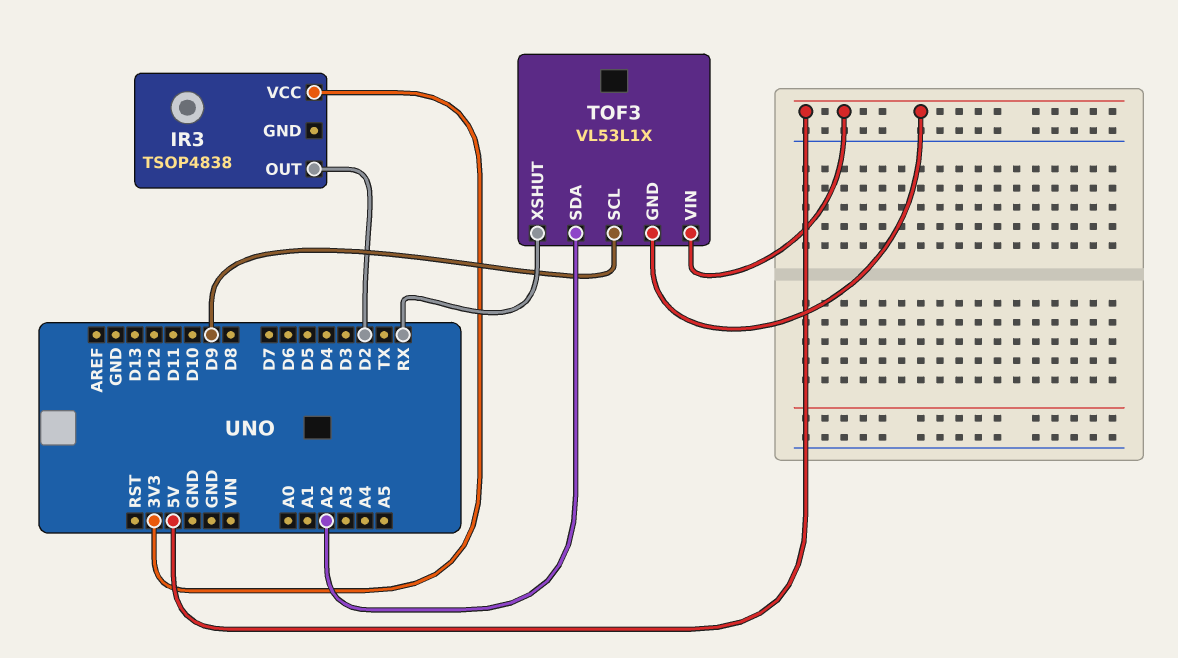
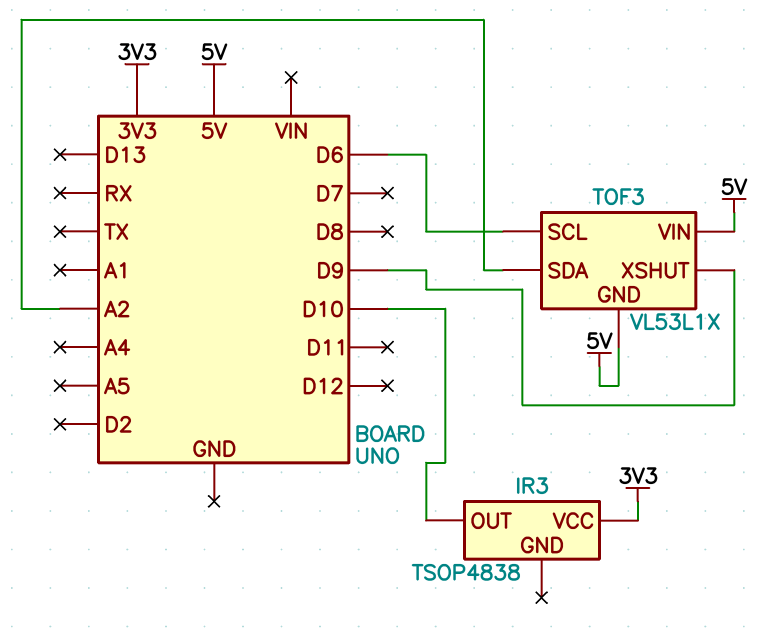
IR3 pin OUT: D2 -> D10
TOF3 pin SCL: D9 -> D6
TOF3 pin XSHUT: RX -> D9

